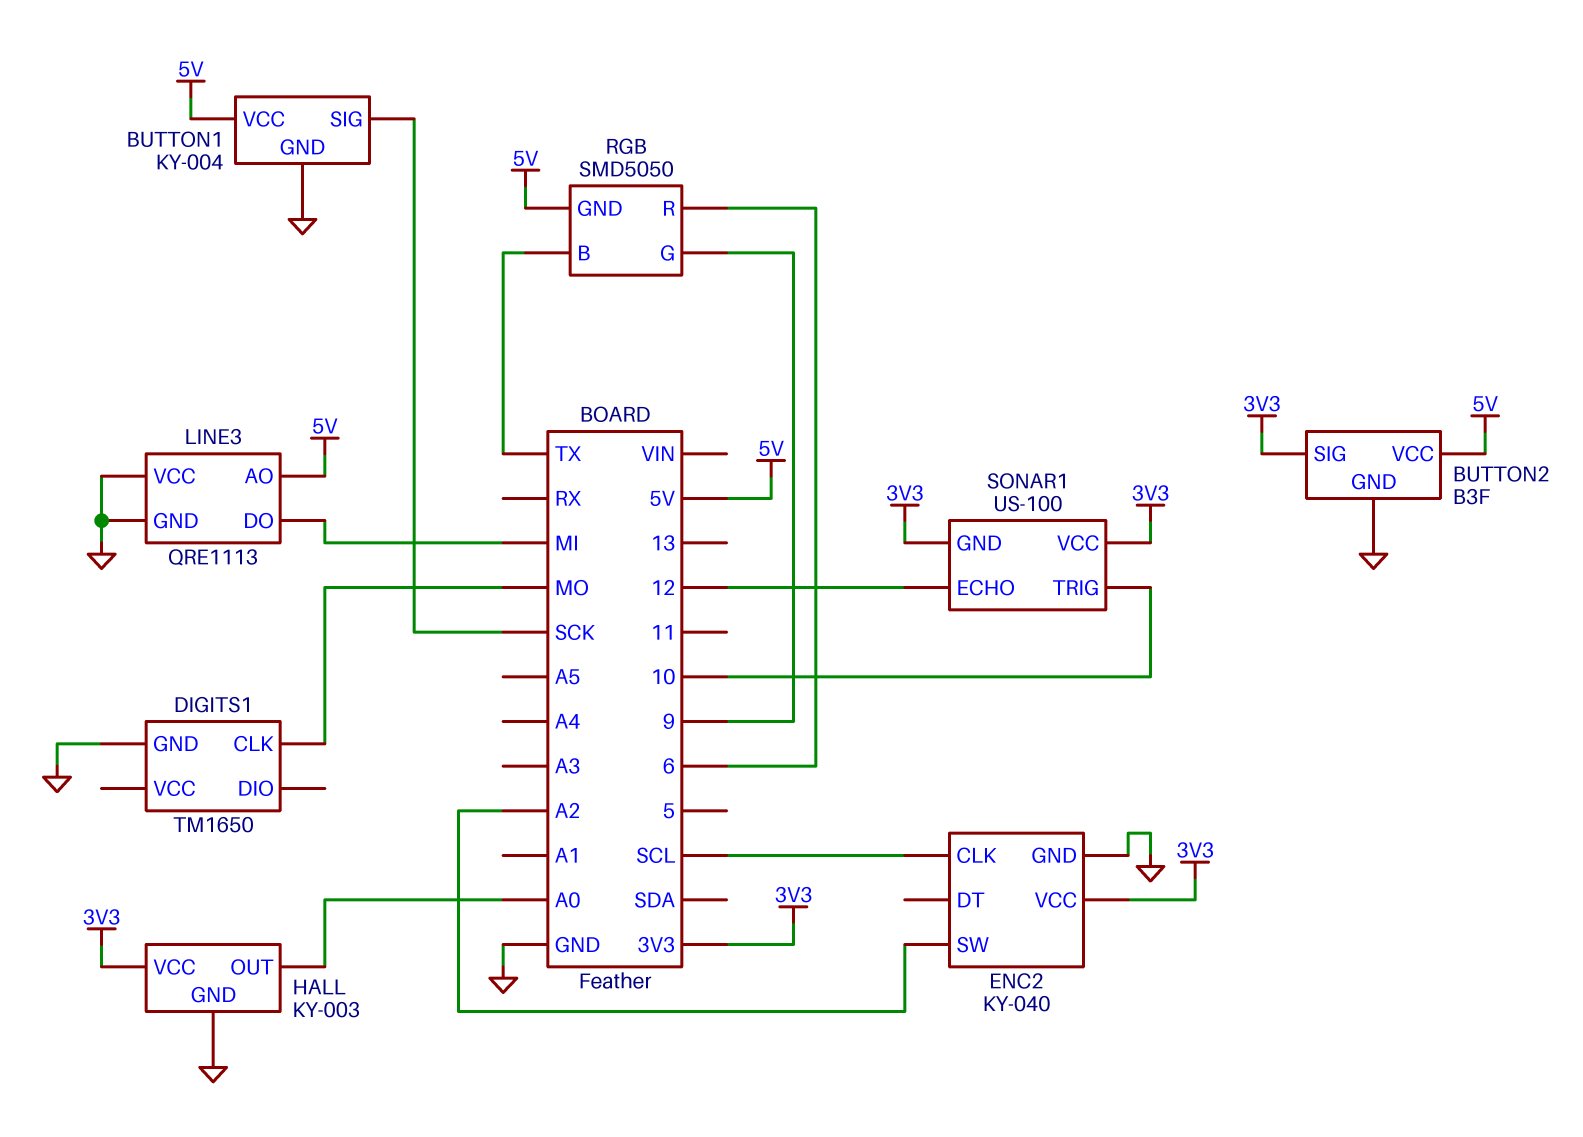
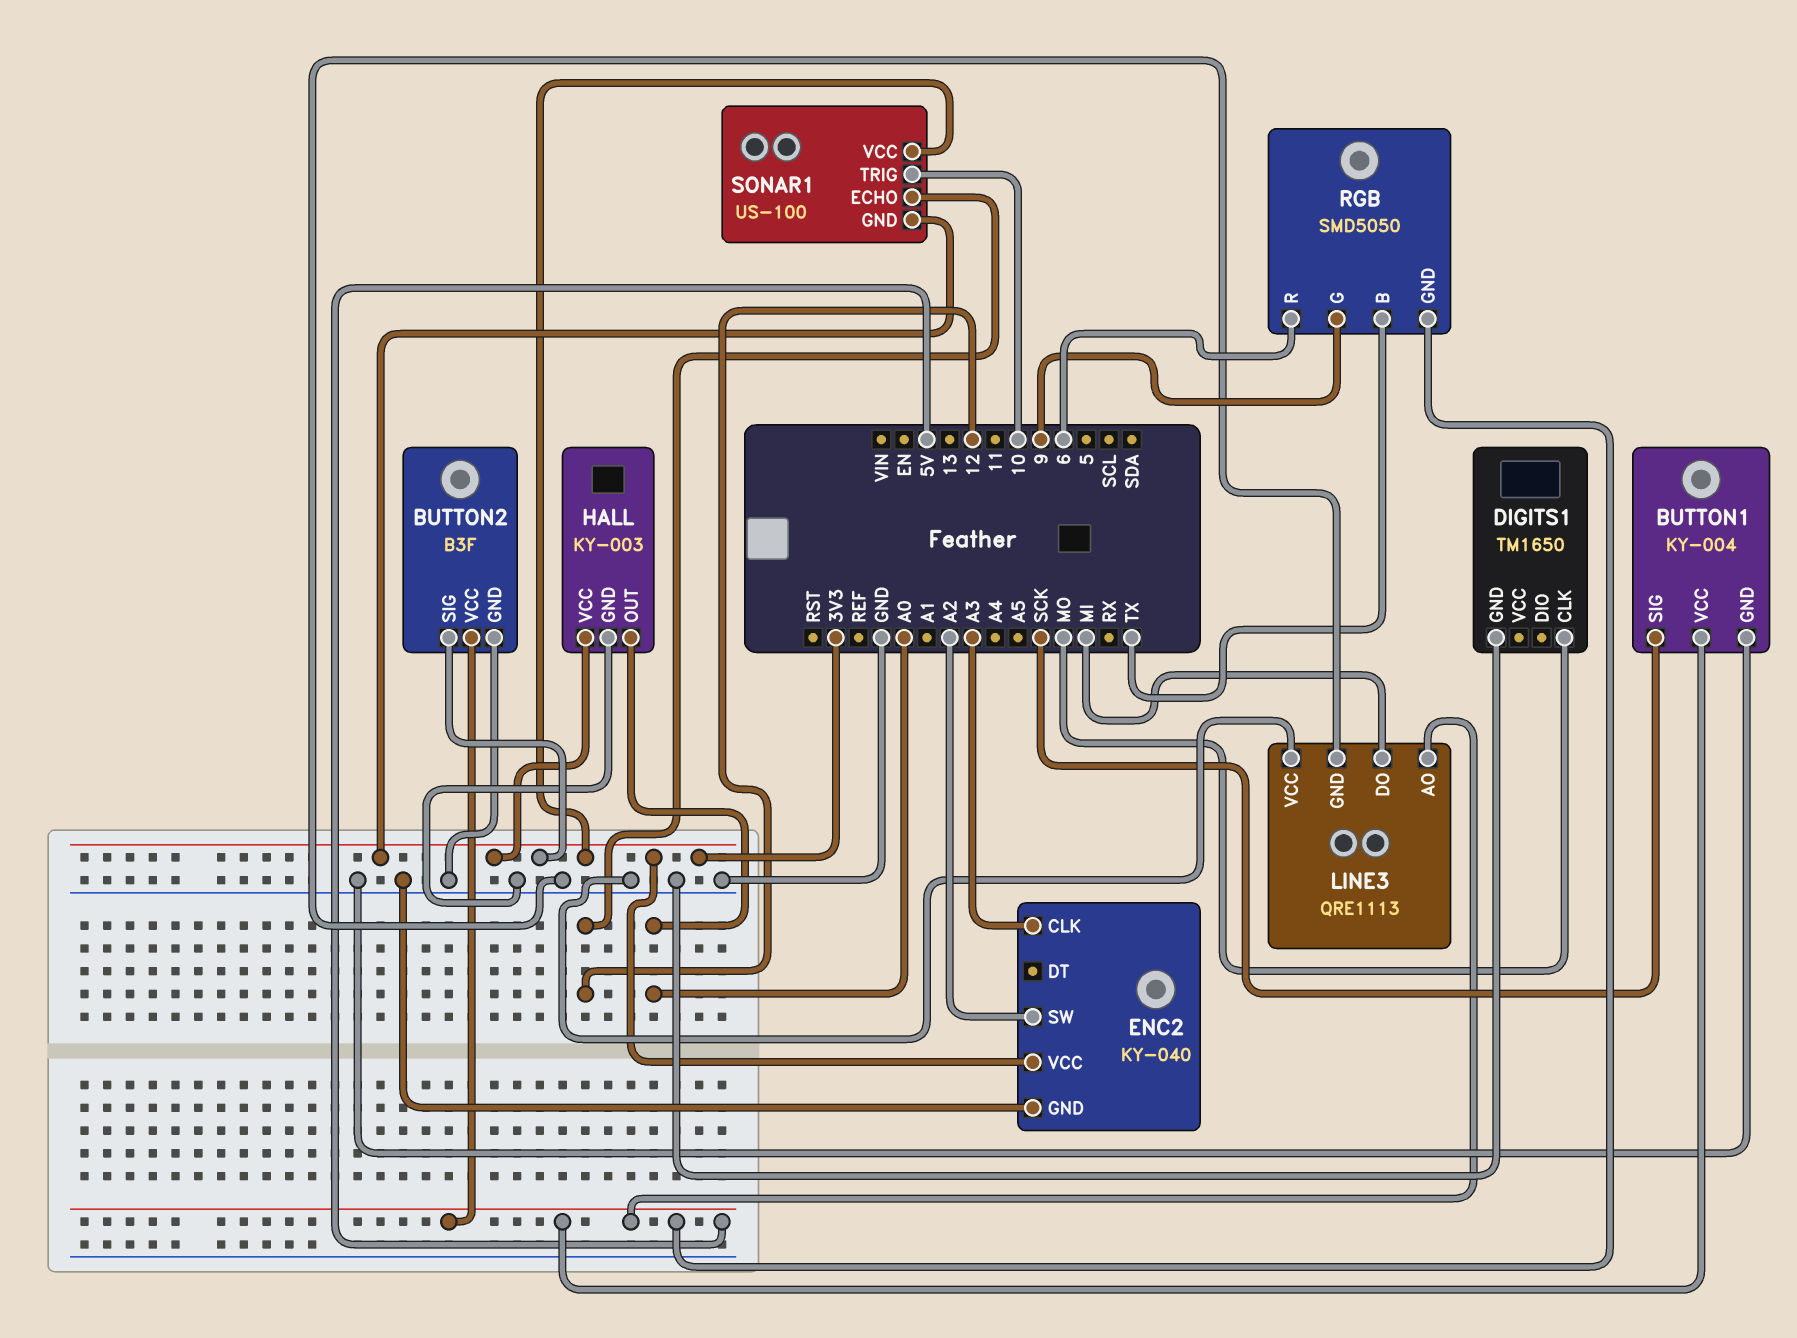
ENC2 pin CLK: SCL -> A3

